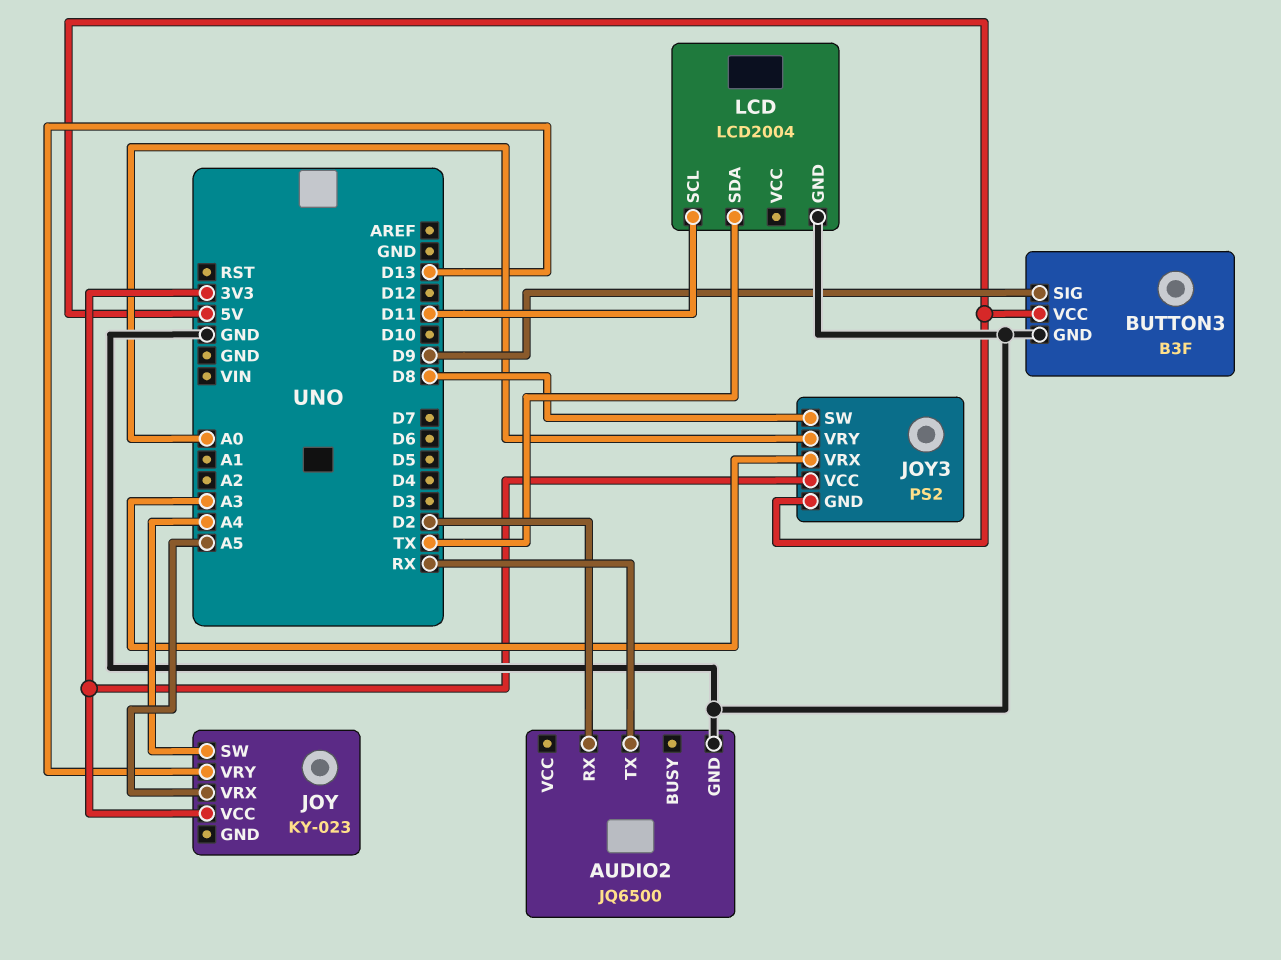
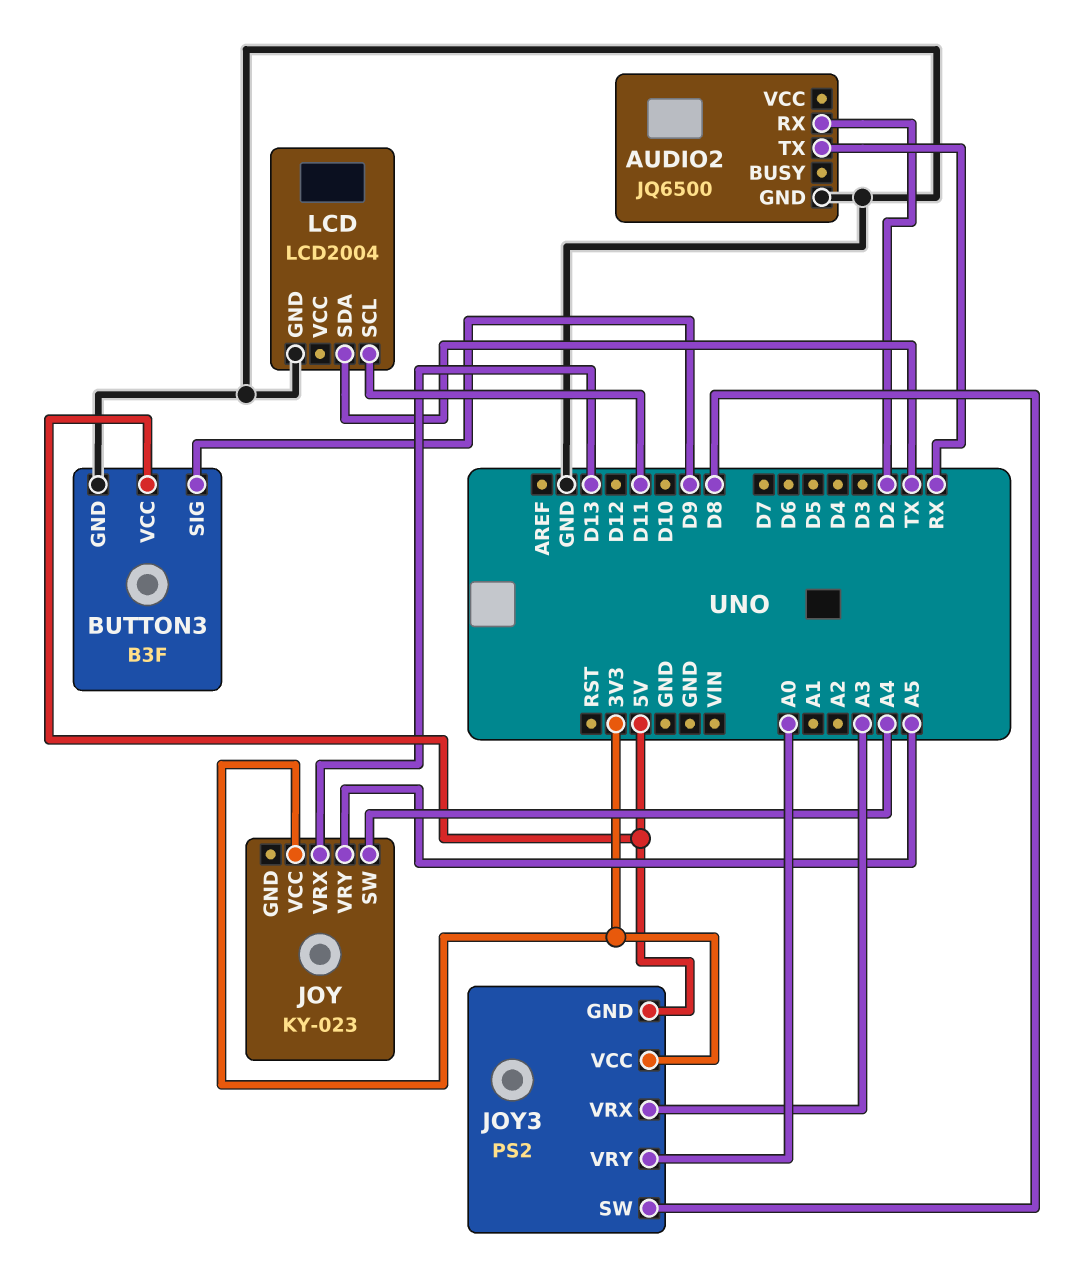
JOY pin VRX: A5 -> D13
JOY pin VRY: D13 -> A5

